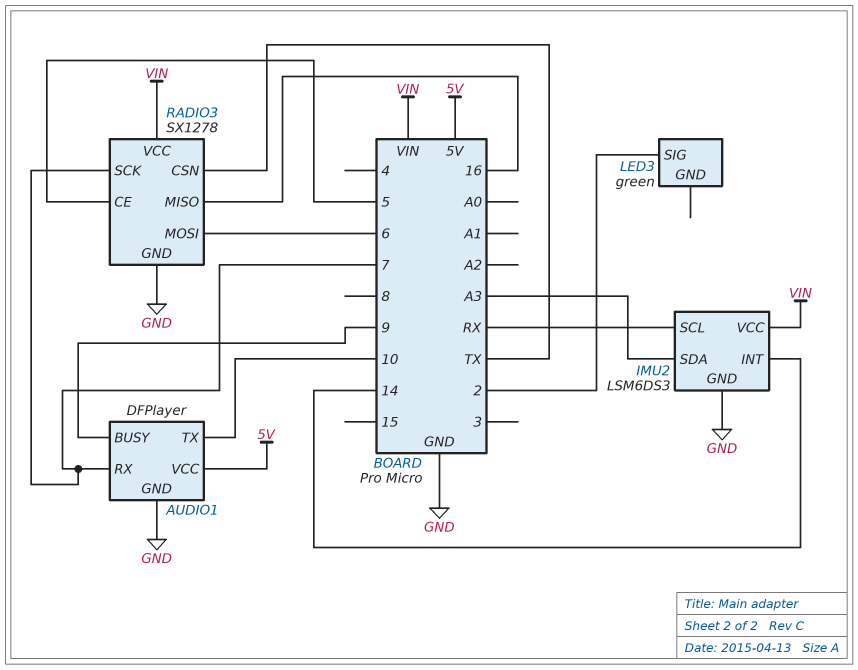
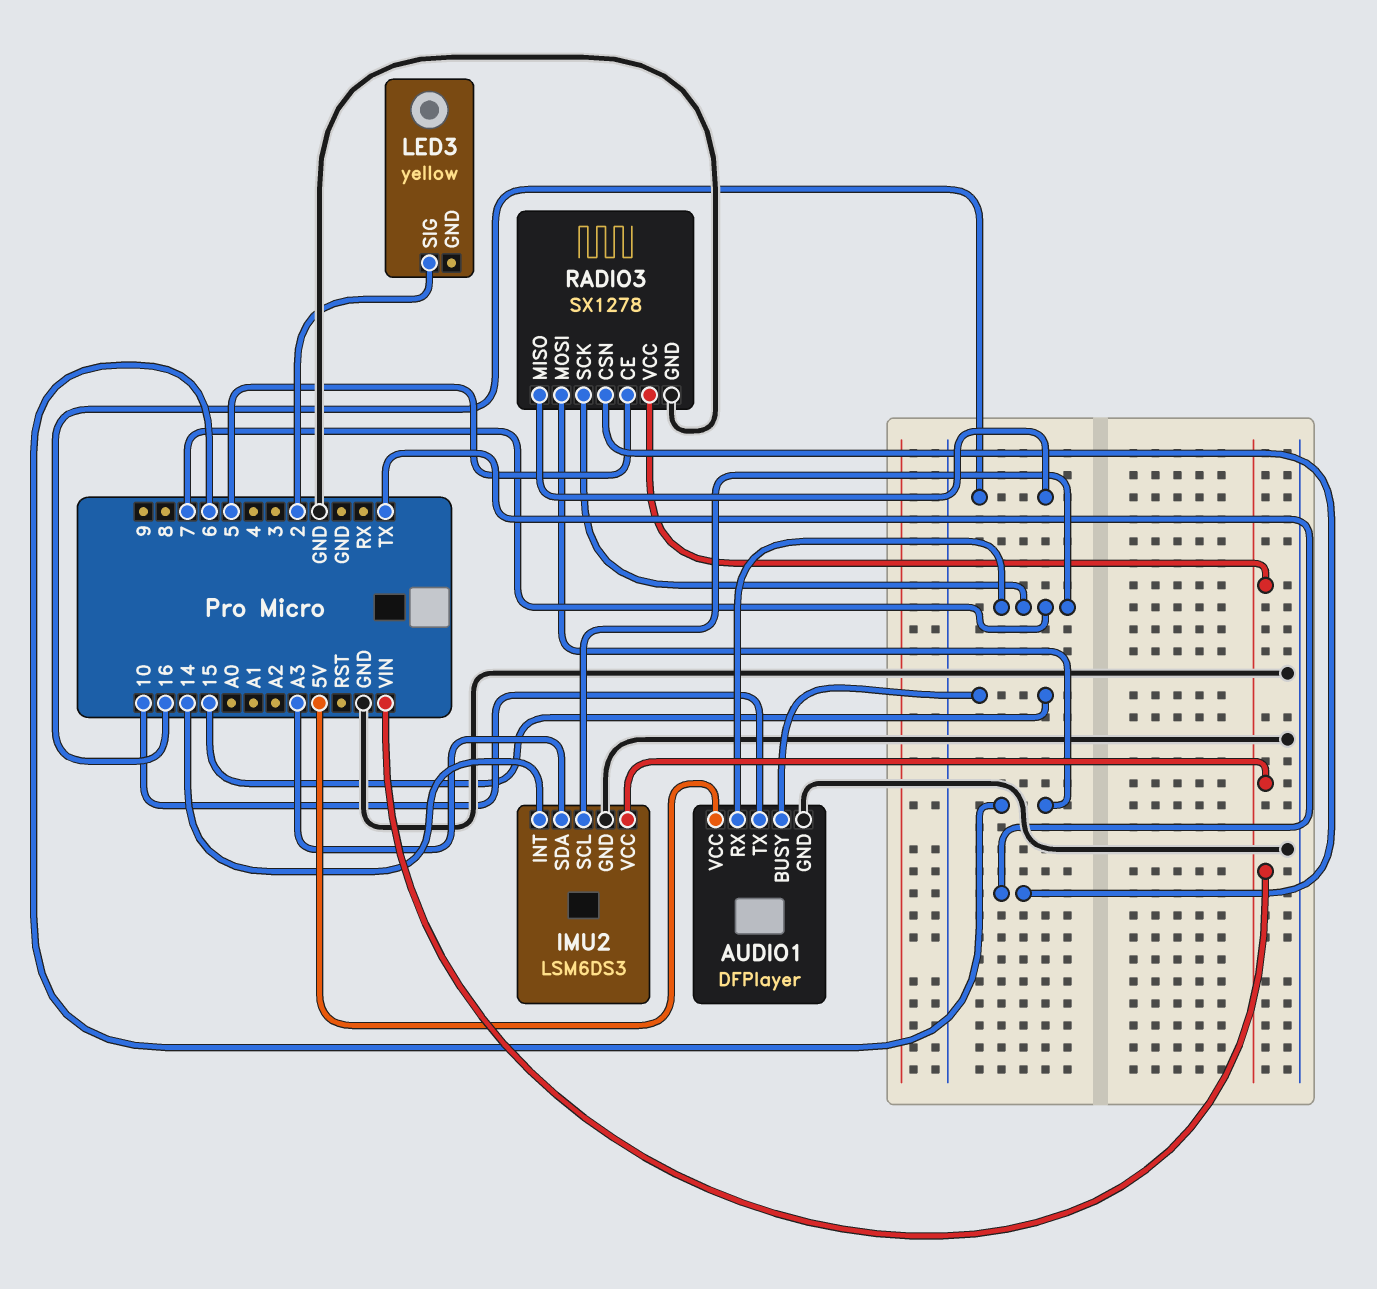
AUDIO1 pin BUSY: 9 -> 15
IMU2 pin SCL: RX -> 7
LED3: green -> yellow

